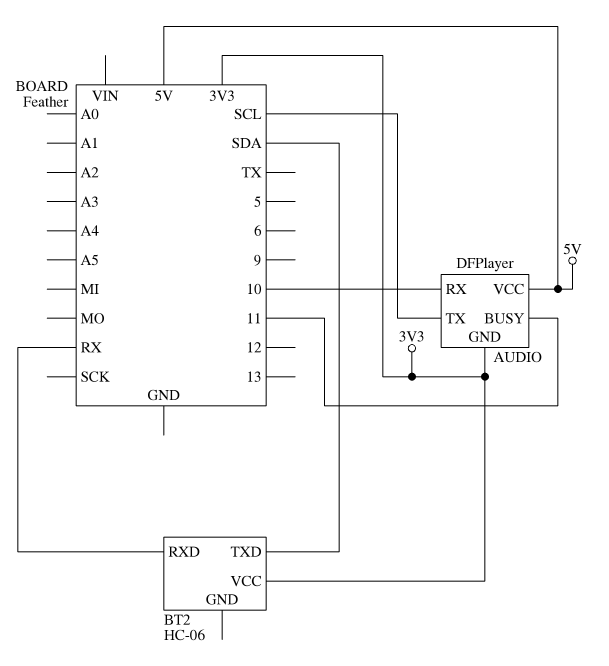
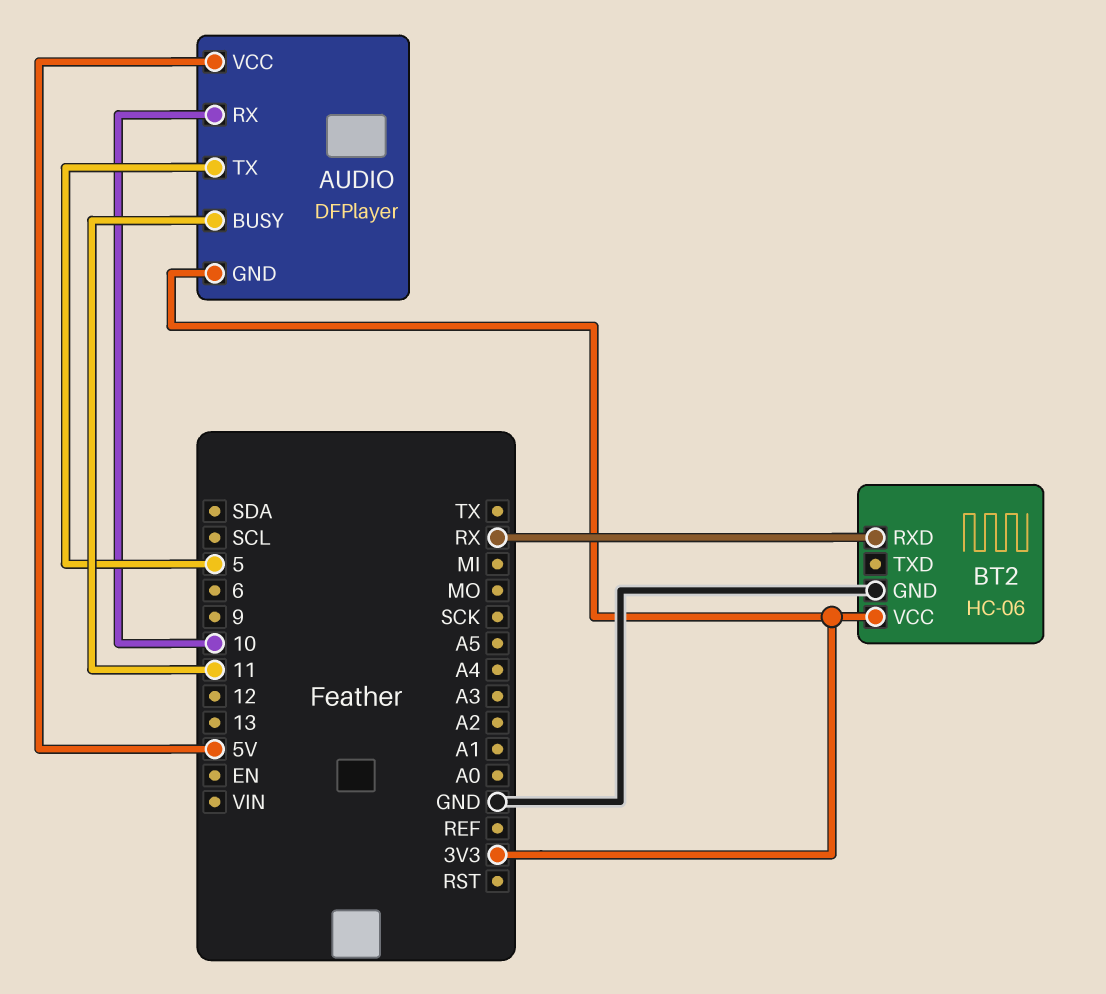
AUDIO pin TX: SCL -> 5
BT2 pin GND: none -> GND
BT2 pin TXD: SDA -> none

